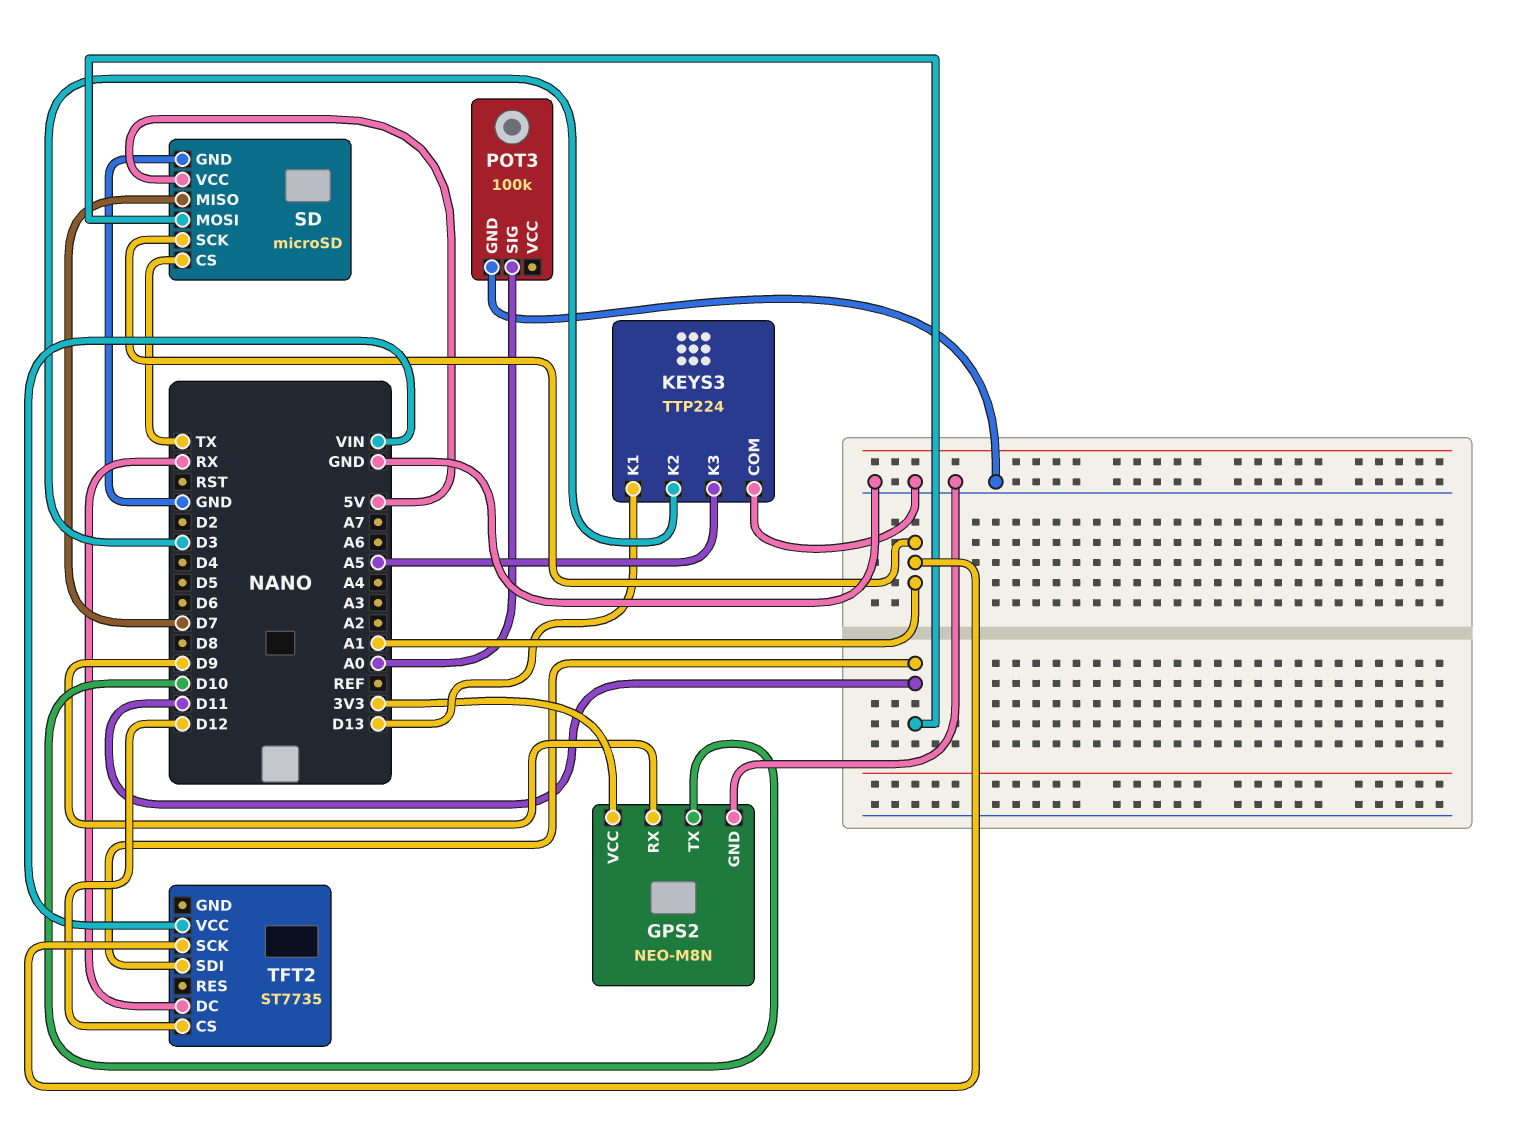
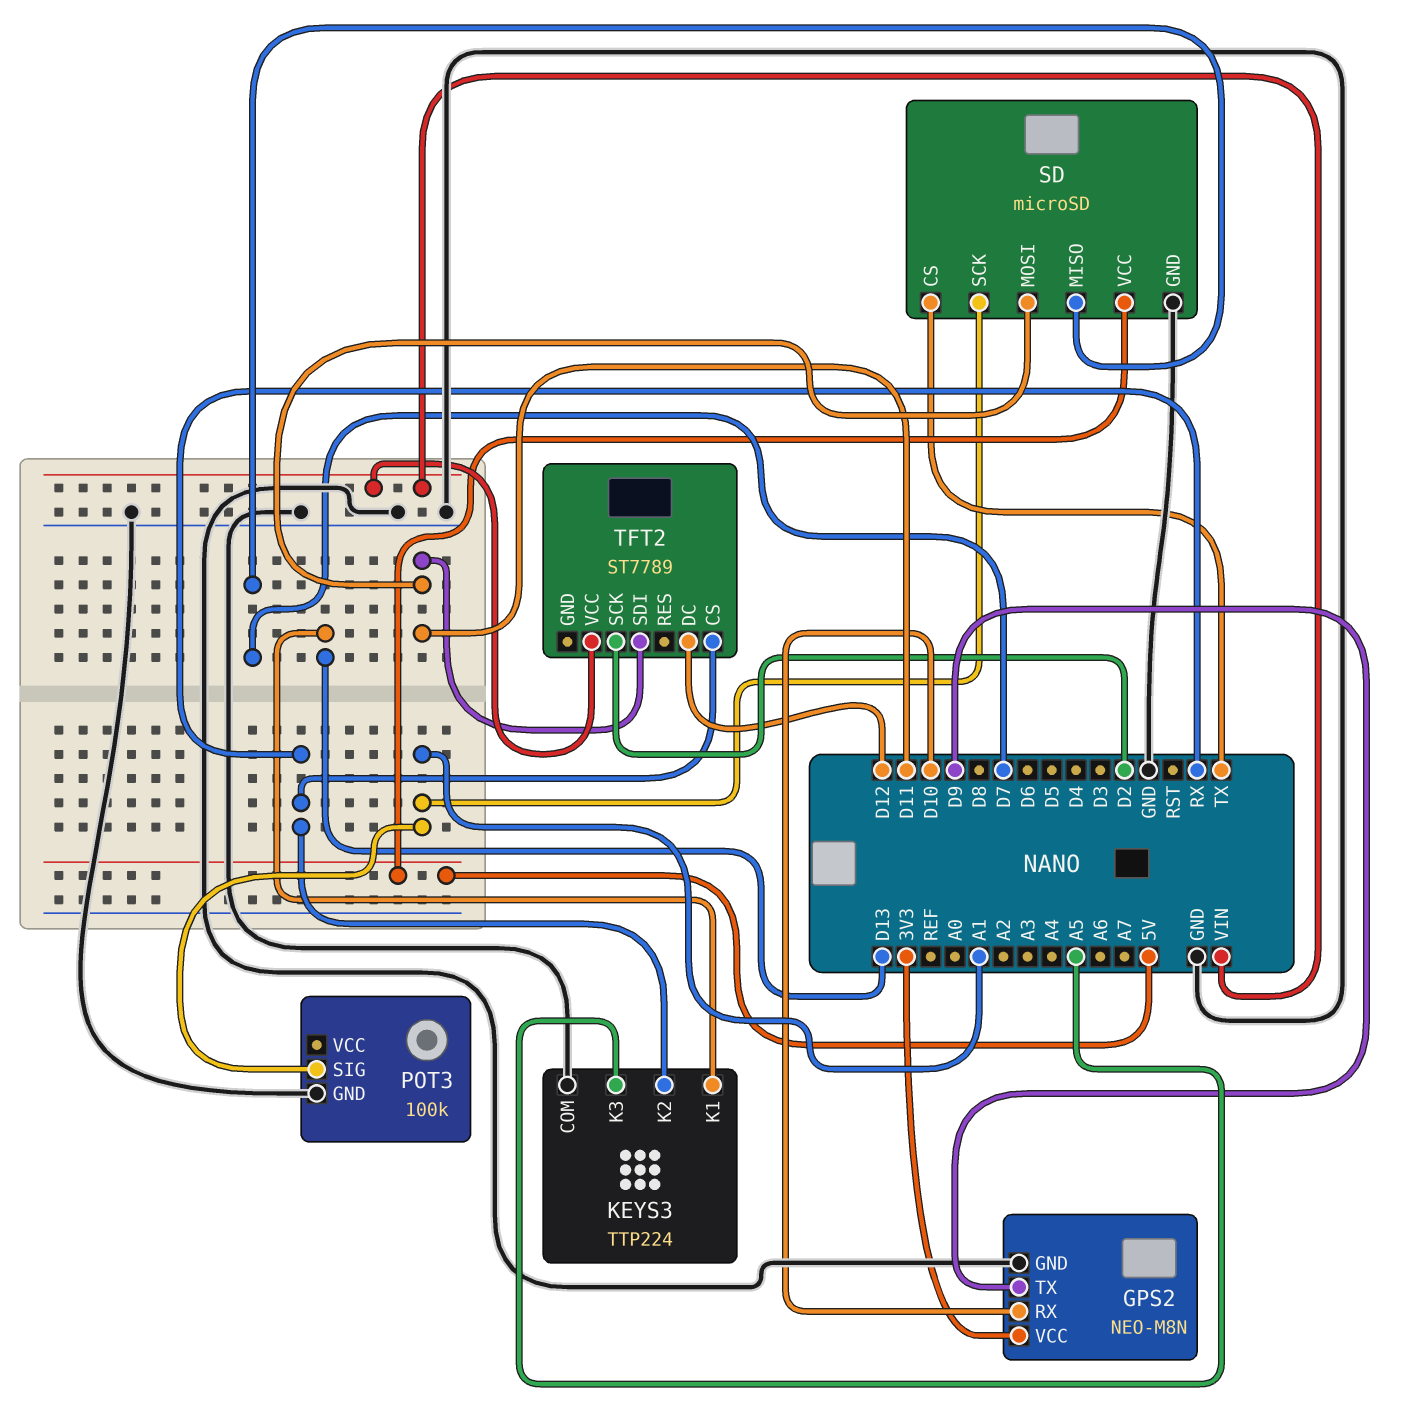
GPS2 pin RX: D9 -> D10
GPS2 pin TX: D10 -> D9
KEYS3 pin K2: D3 -> RX
POT3 pin SIG: A0 -> A1
TFT2: ST7735 -> ST7789
TFT2 pin CS: D12 -> RX
TFT2 pin DC: RX -> D12
TFT2 pin SCK: A1 -> D2

